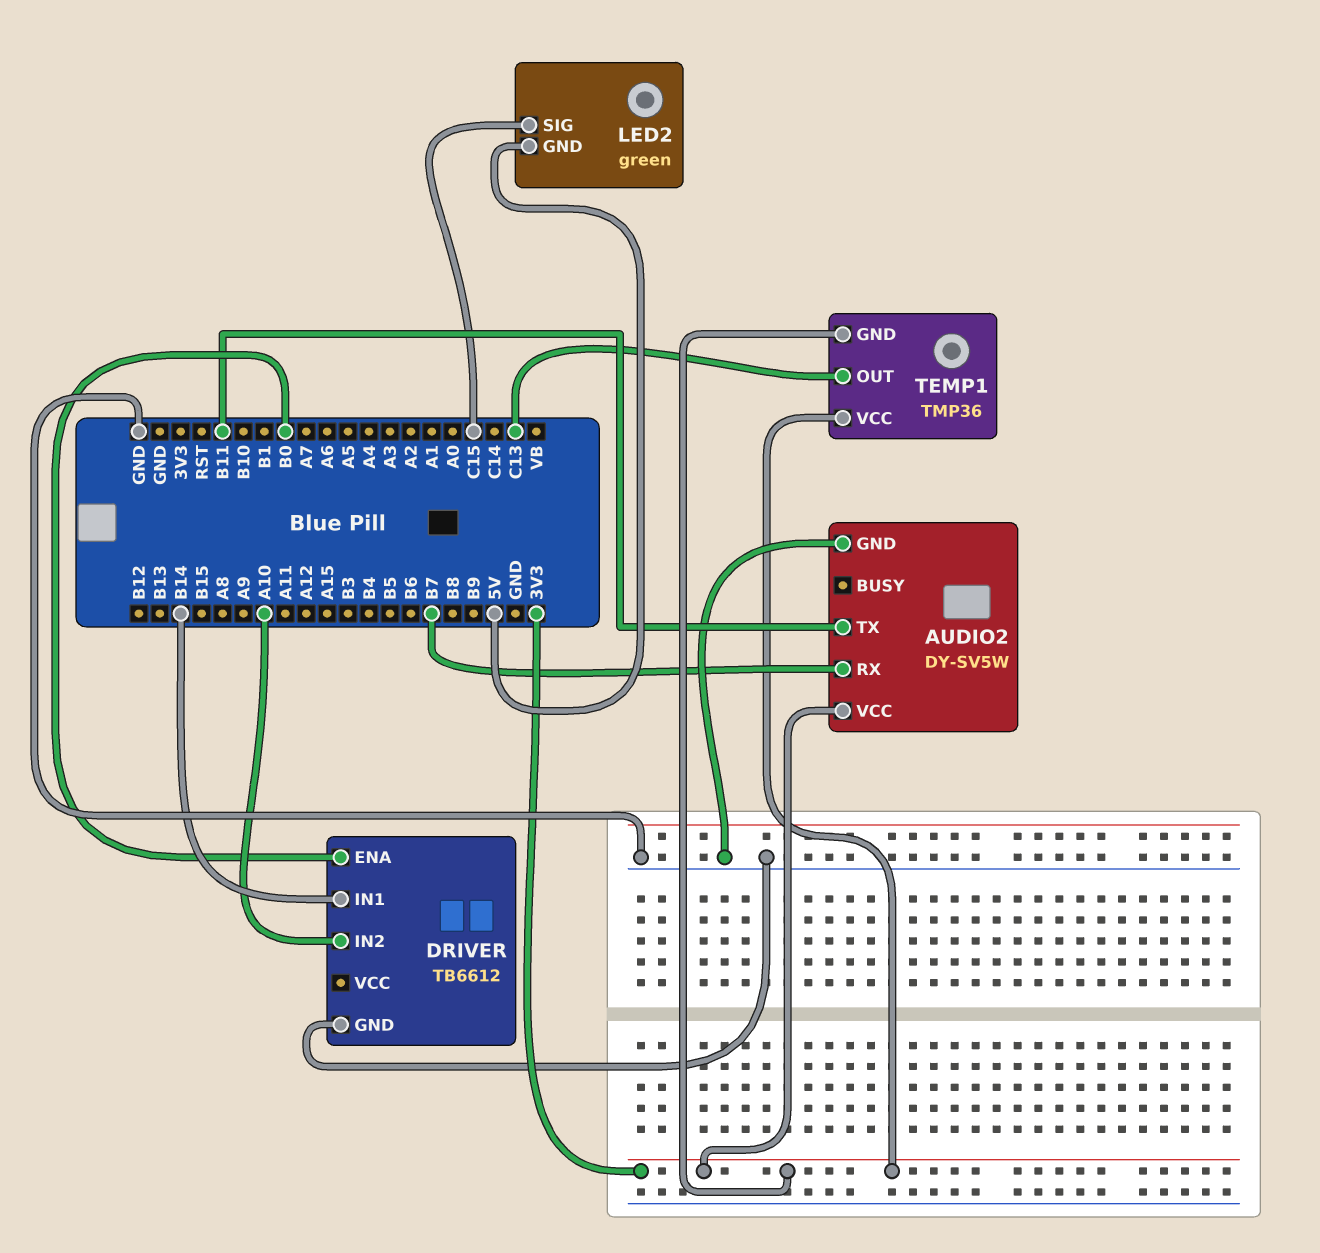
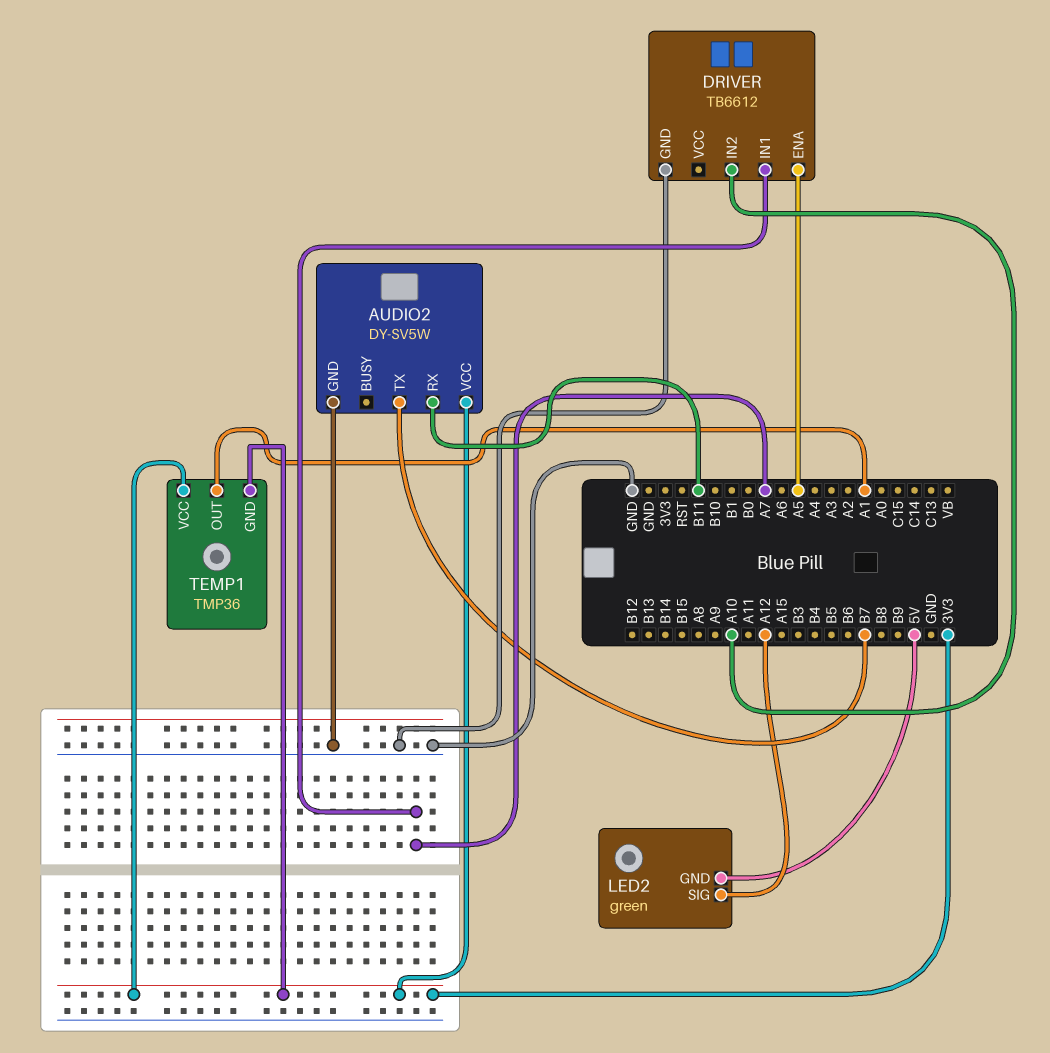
AUDIO2 pin RX: B7 -> B11
AUDIO2 pin TX: B11 -> B7
DRIVER pin ENA: B0 -> A5
DRIVER pin IN1: B14 -> A7
LED2 pin SIG: C15 -> A12
TEMP1 pin OUT: C13 -> A1

